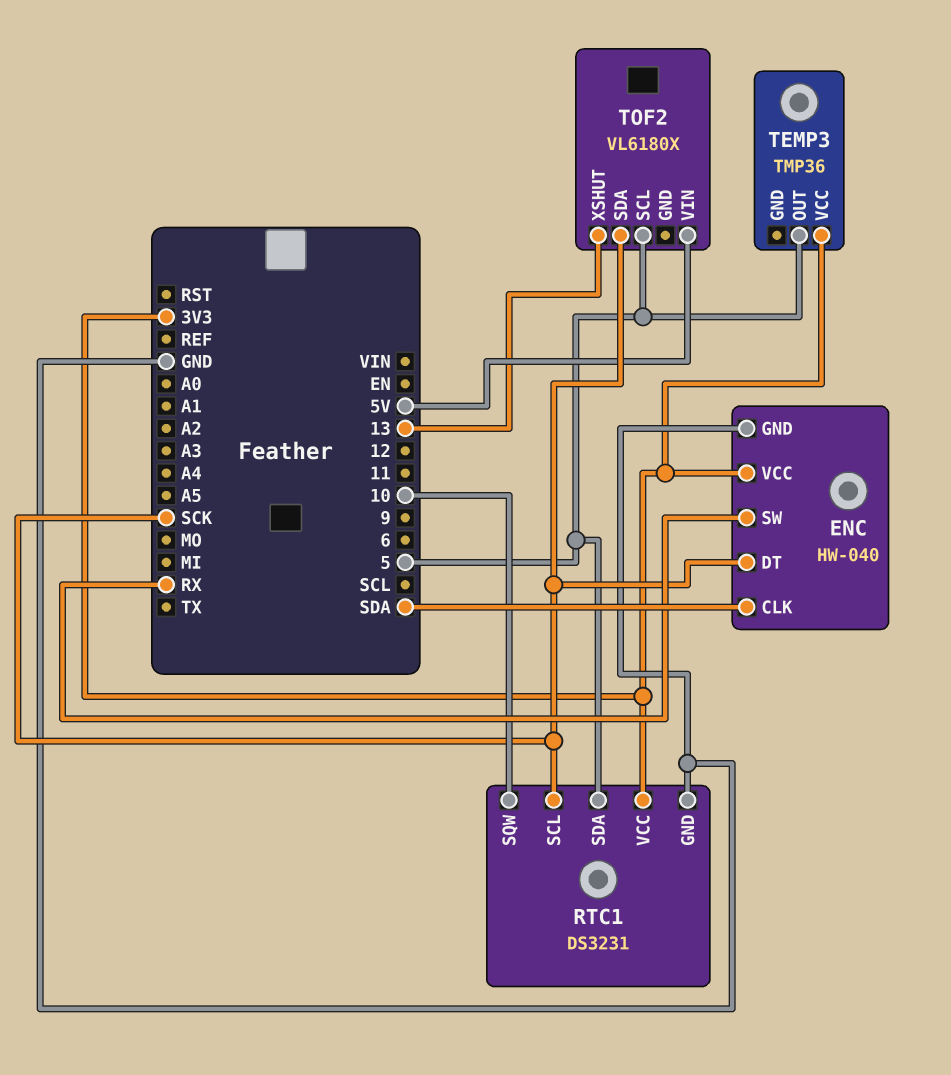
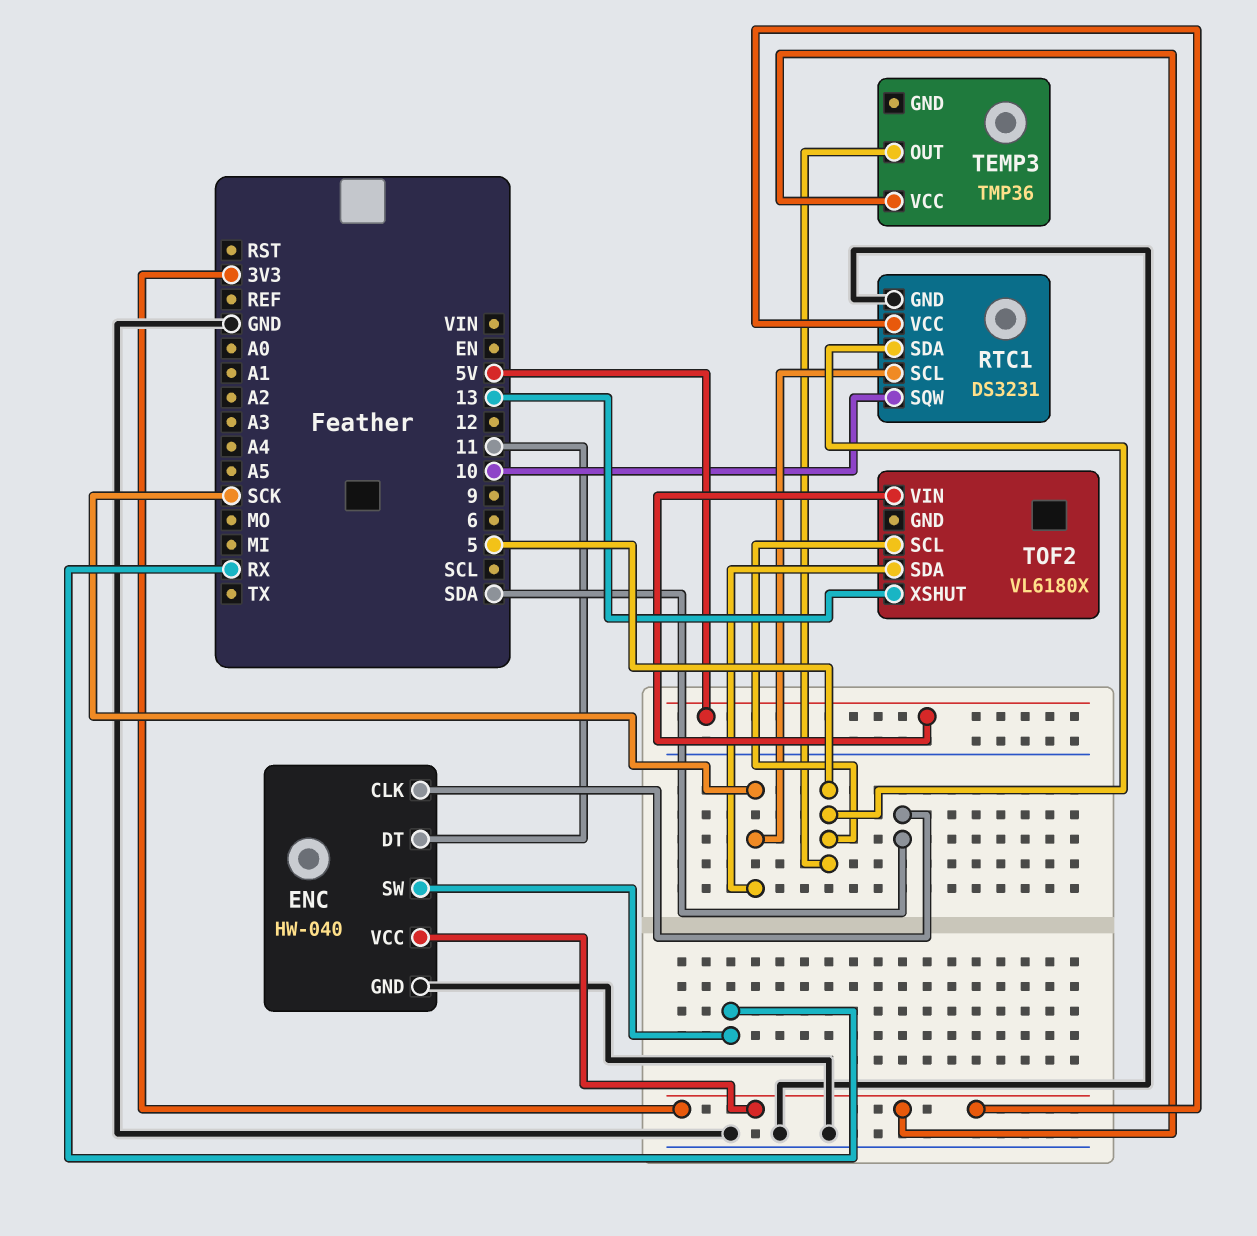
ENC pin DT: SCK -> 11

